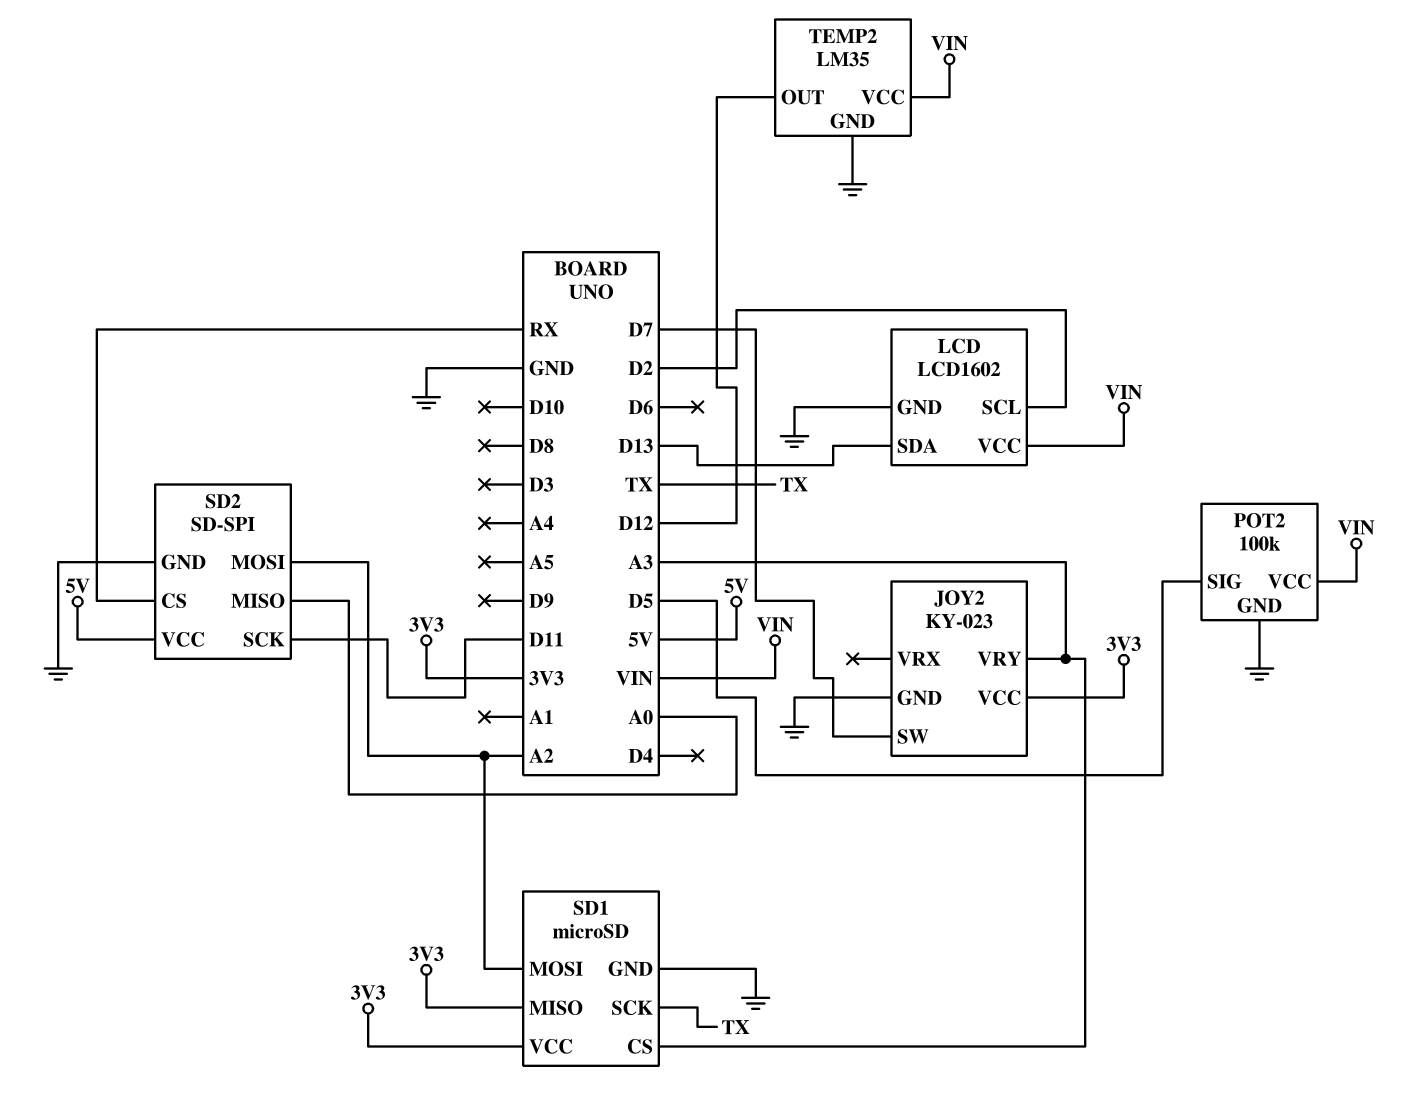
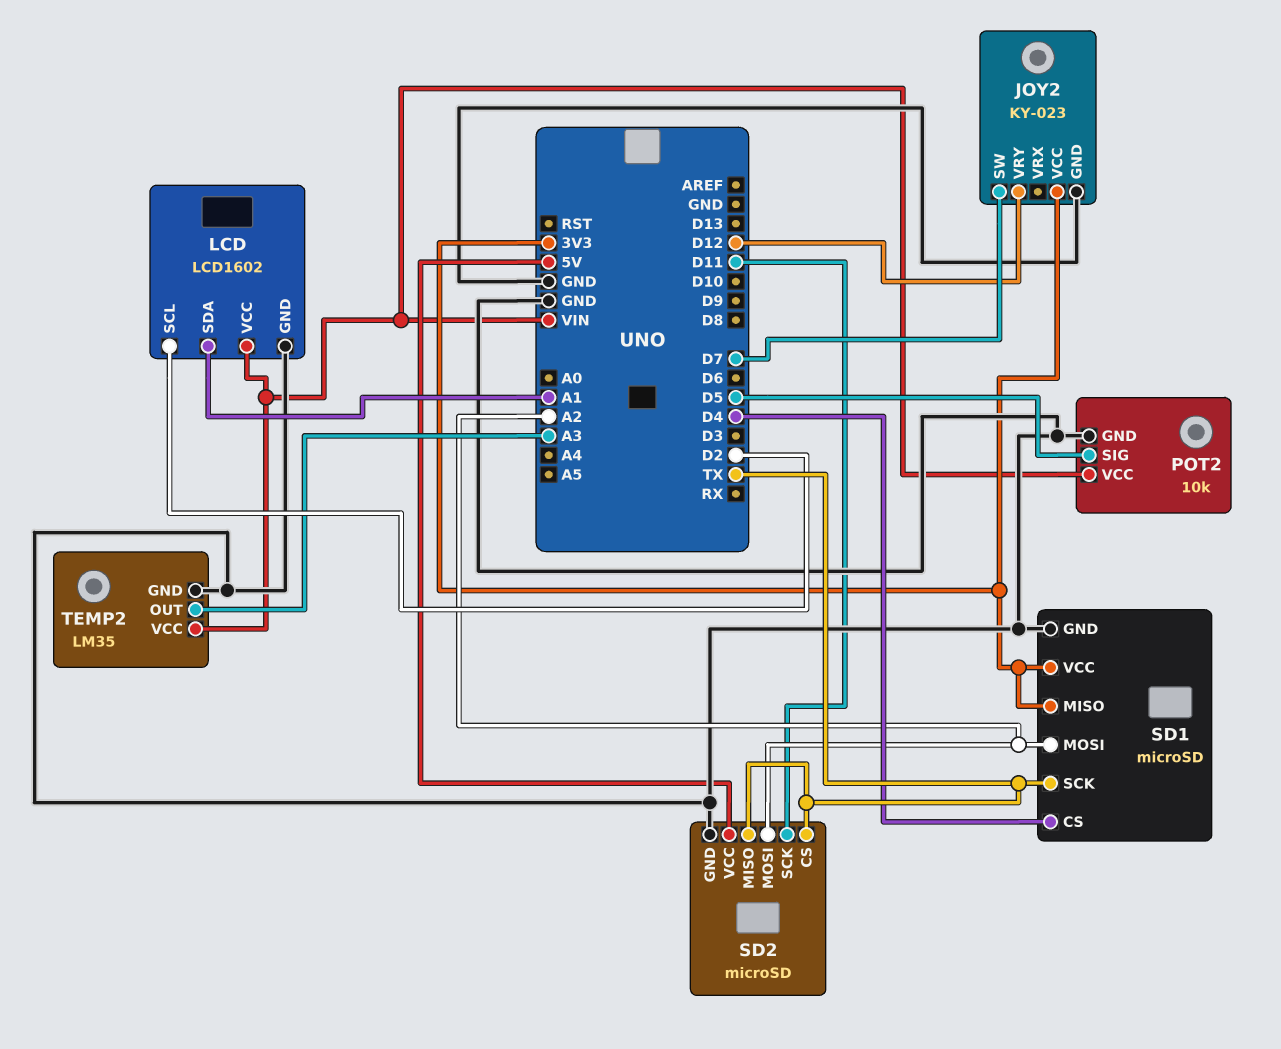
JOY2 pin VRY: A3 -> D12
LCD pin SDA: D13 -> A1
POT2: 100k -> 10k
SD1 pin CS: A3 -> D4
SD2: SD-SPI -> microSD
SD2 pin CS: RX -> TX
SD2 pin MISO: A0 -> TX
TEMP2 pin OUT: D12 -> A3

